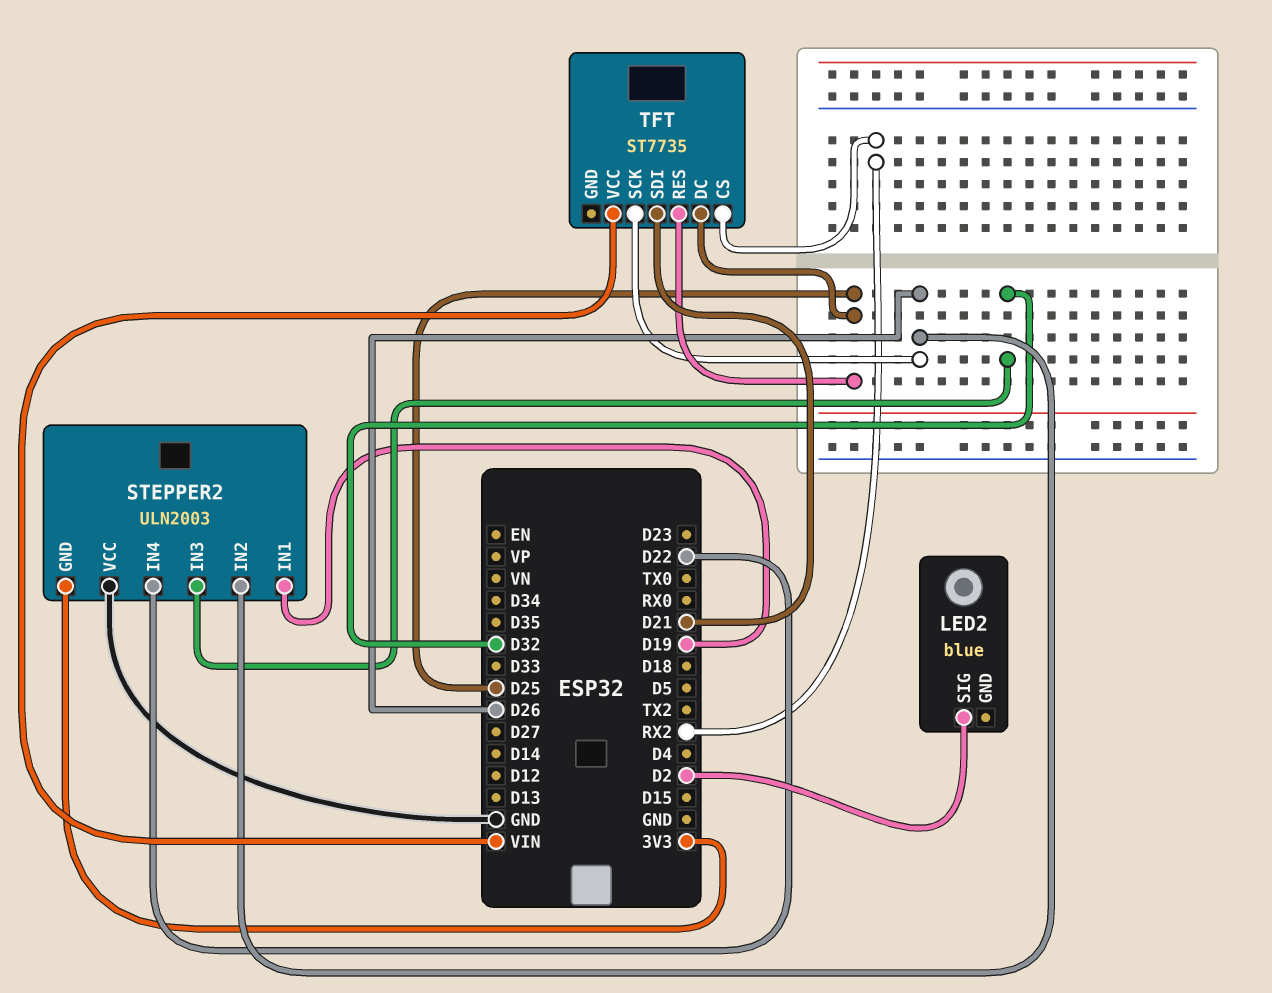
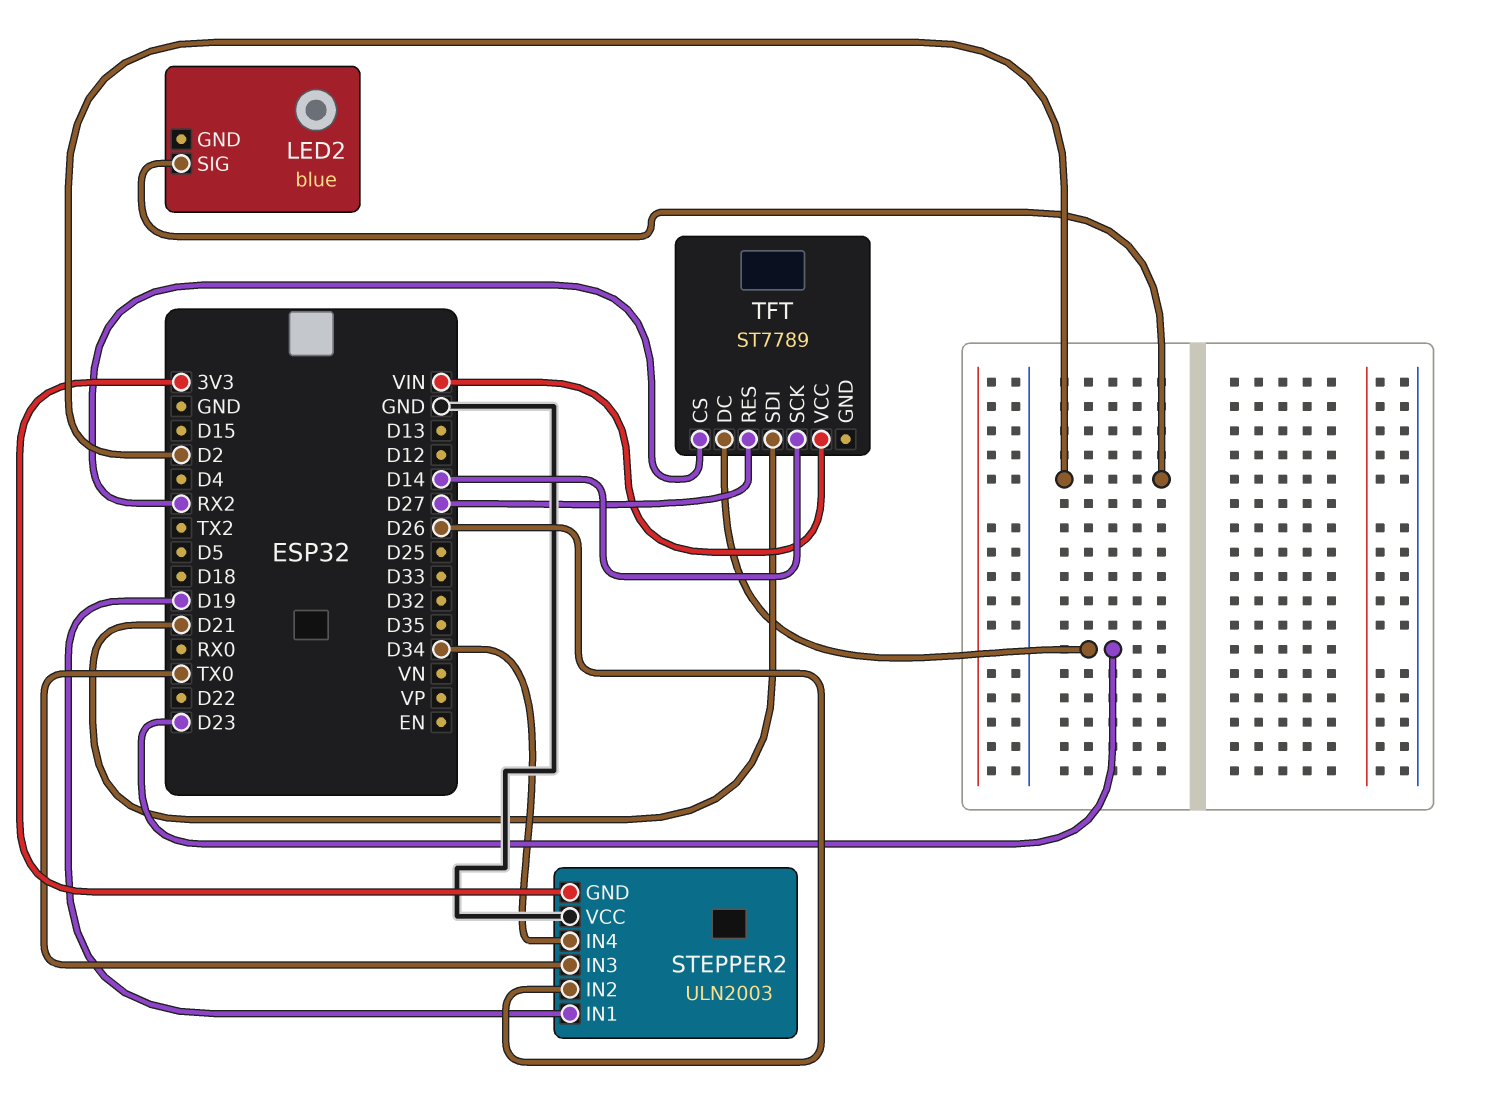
STEPPER2 pin IN3: D32 -> TX0
STEPPER2 pin IN4: D22 -> D34
TFT: ST7735 -> ST7789
TFT pin DC: D25 -> D23
TFT pin RES: D25 -> D27
TFT pin SCK: D26 -> D14

